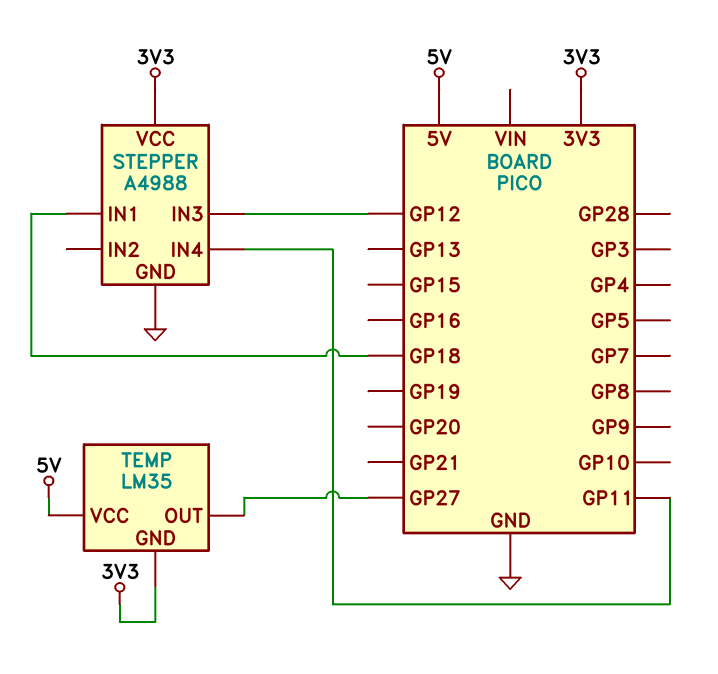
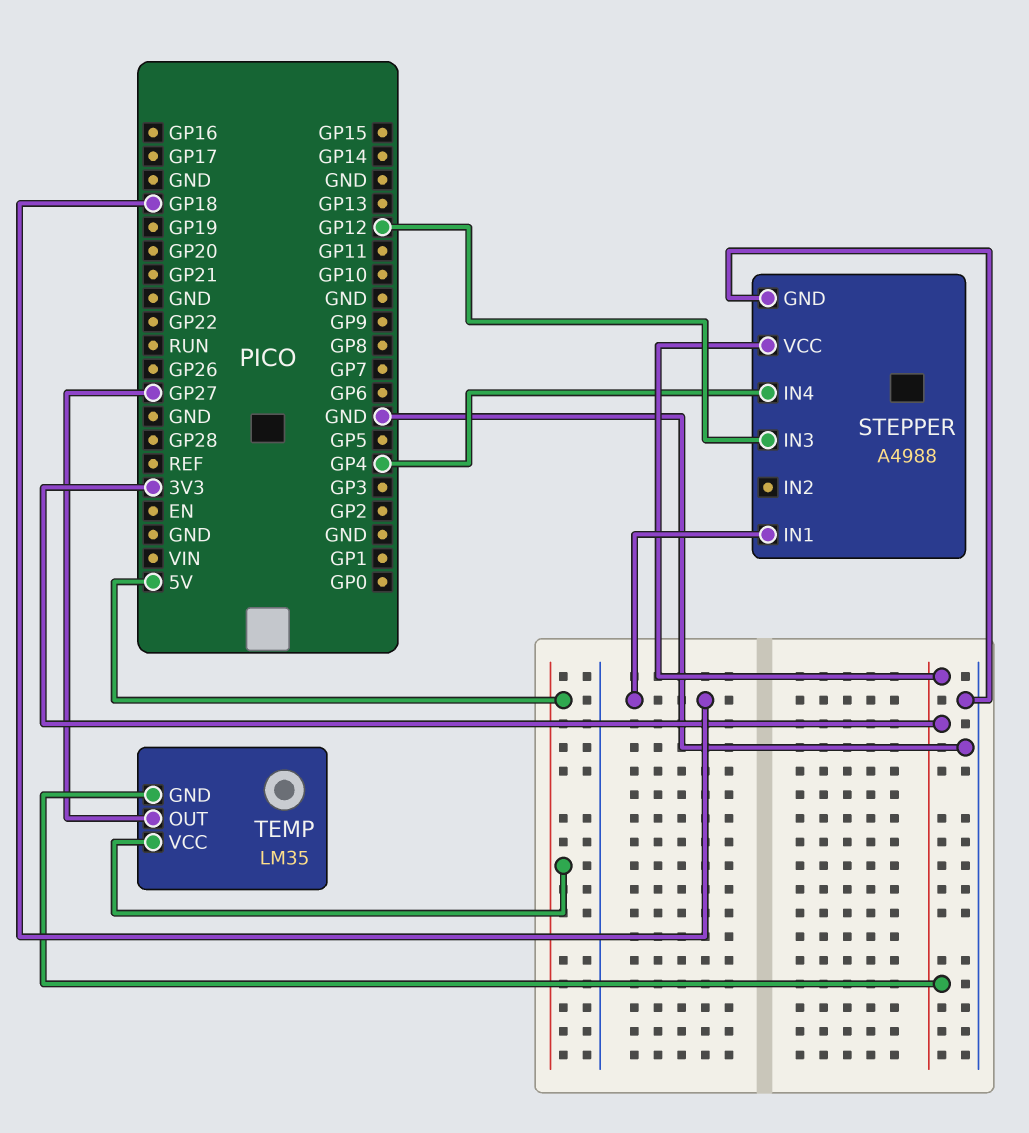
STEPPER pin IN4: GP11 -> GP4

